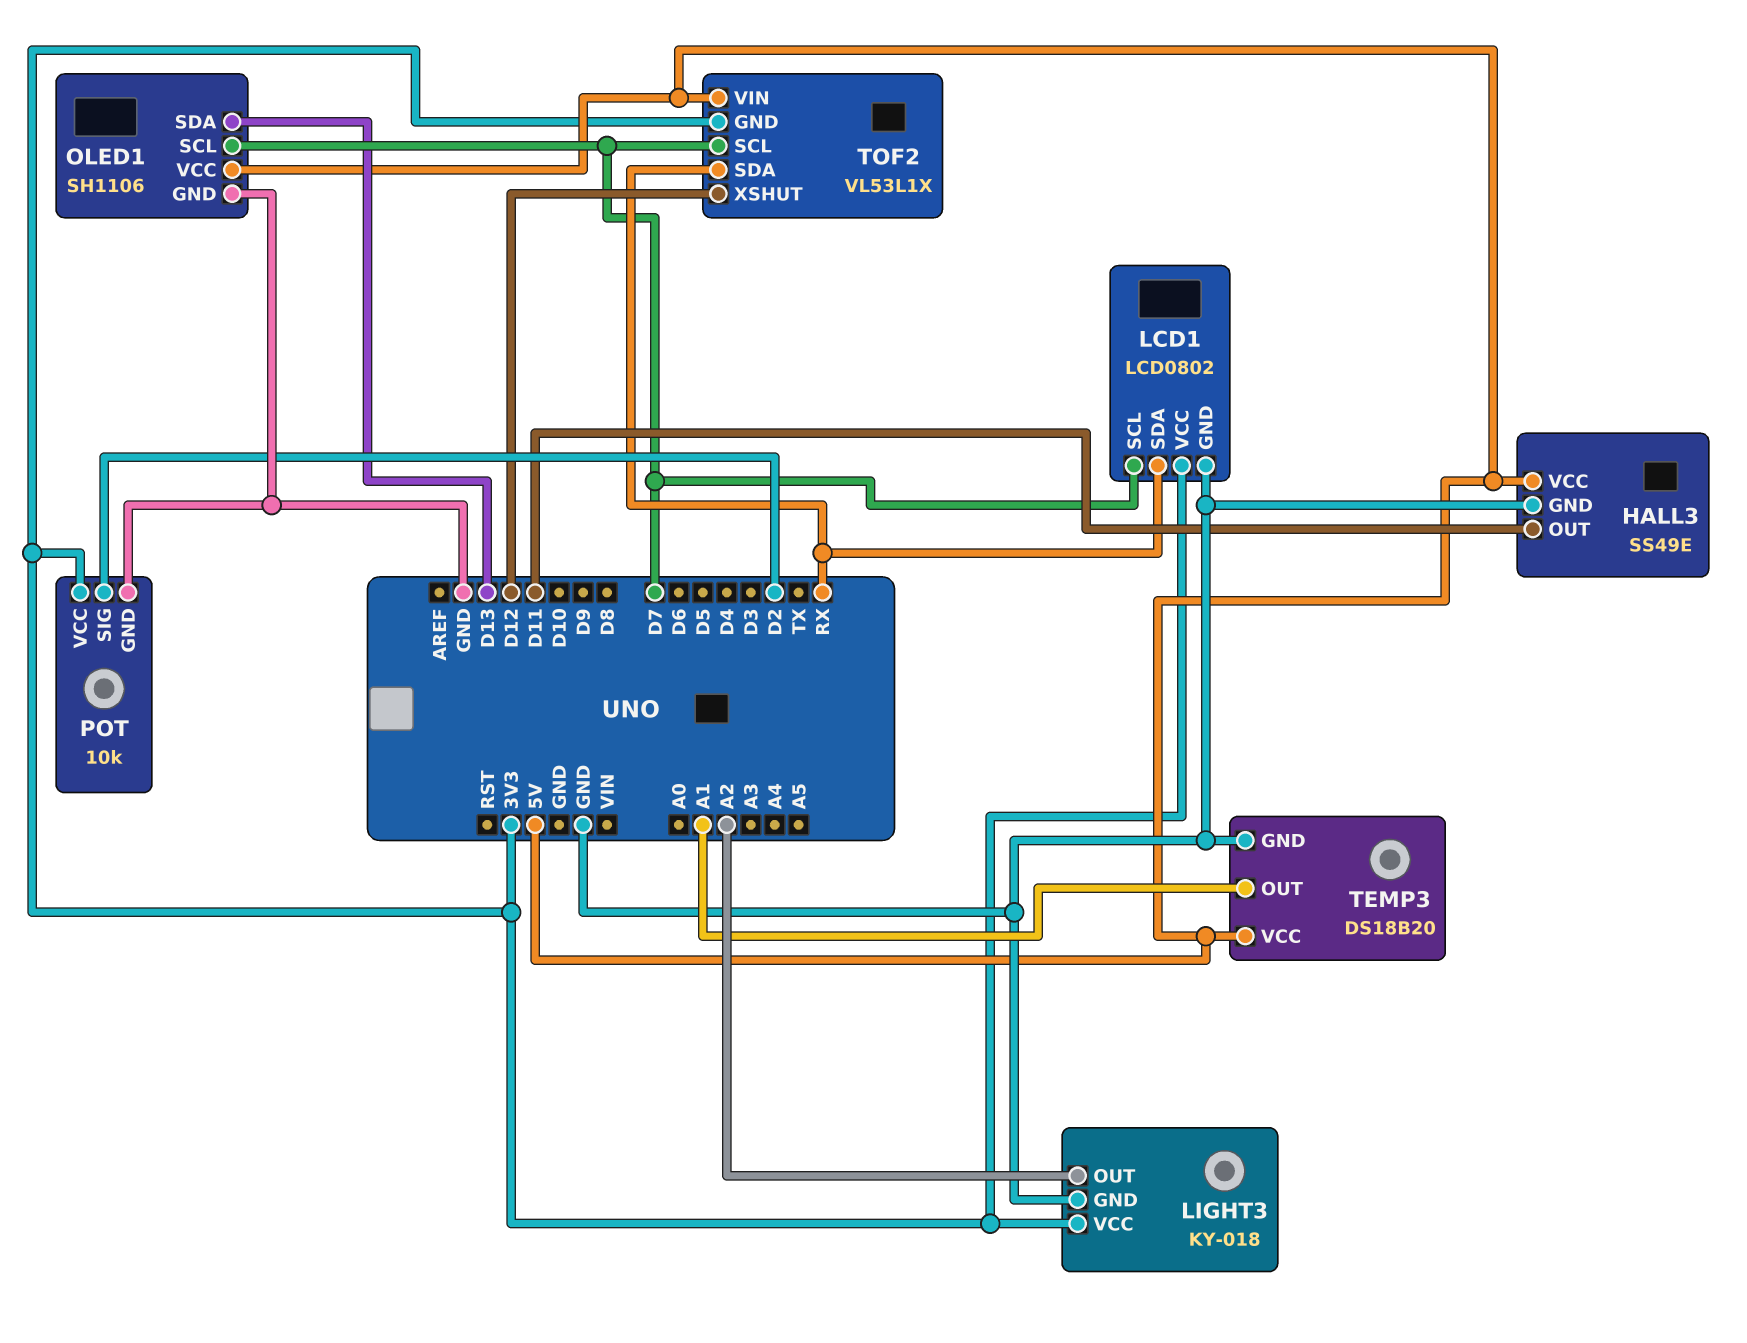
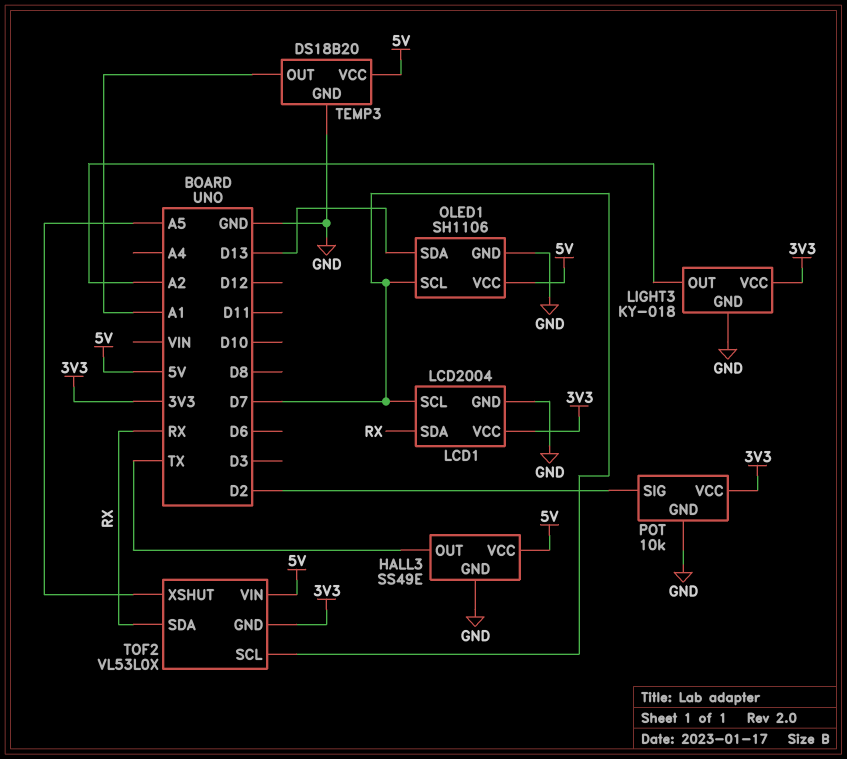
HALL3 pin OUT: D11 -> TX
LCD1: LCD0802 -> LCD2004
TOF2: VL53L1X -> VL53L0X
TOF2 pin XSHUT: D12 -> A5

